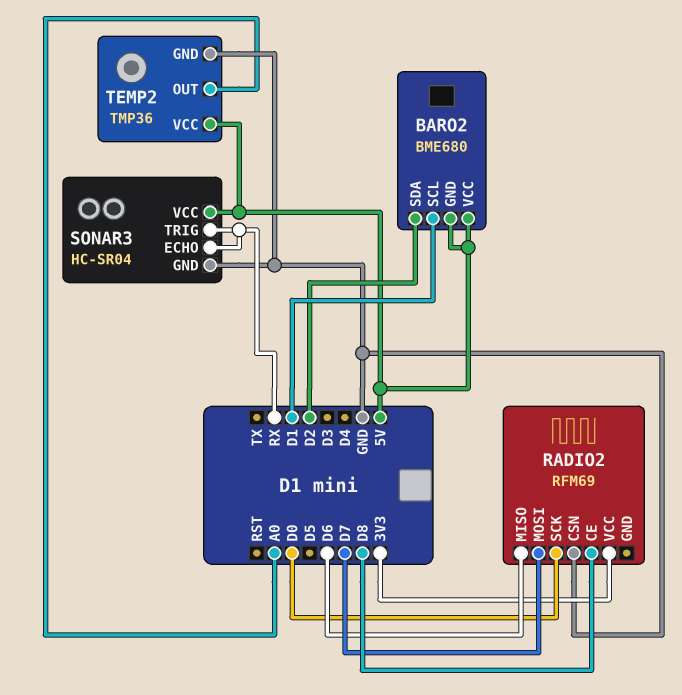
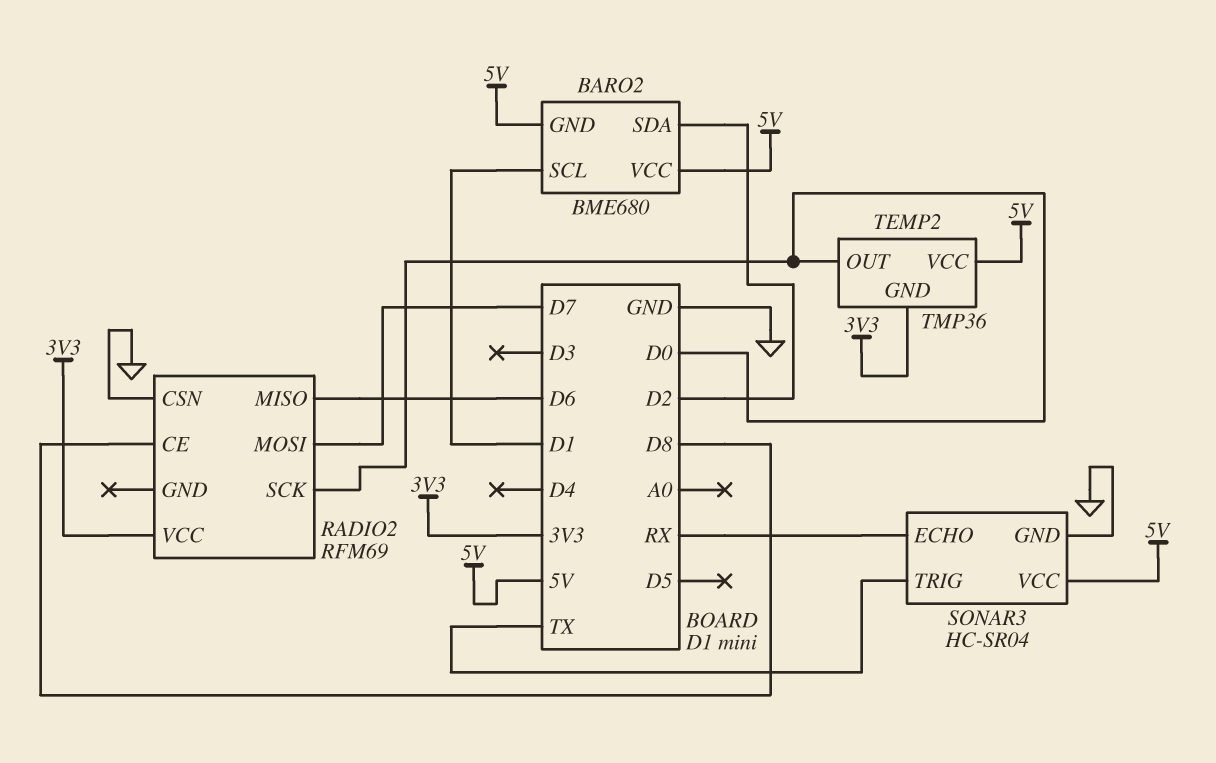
SONAR3 pin TRIG: RX -> TX
TEMP2 pin GND: GND -> 3V3
TEMP2 pin OUT: A0 -> D0

